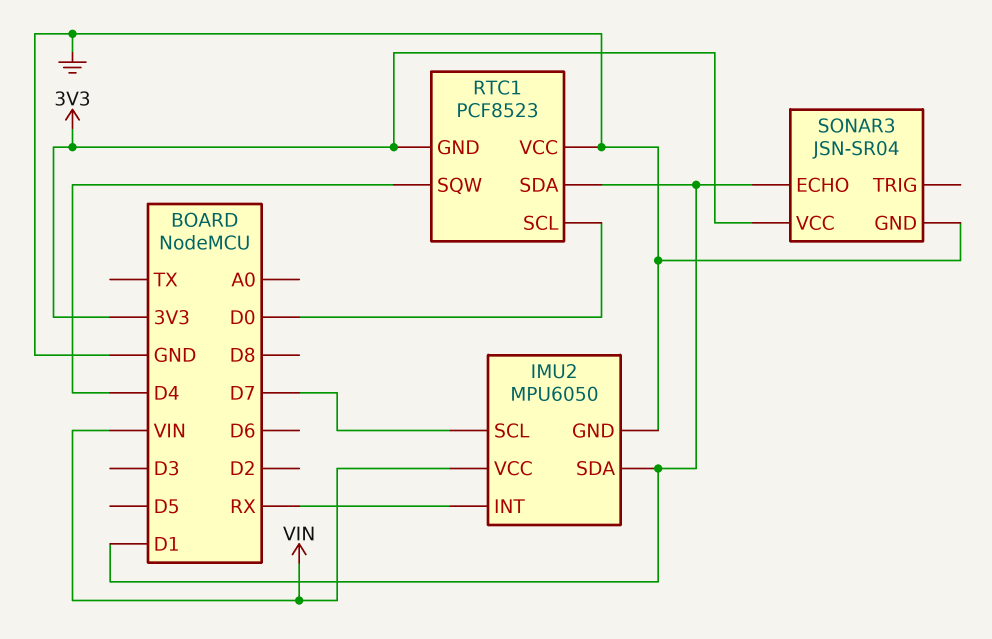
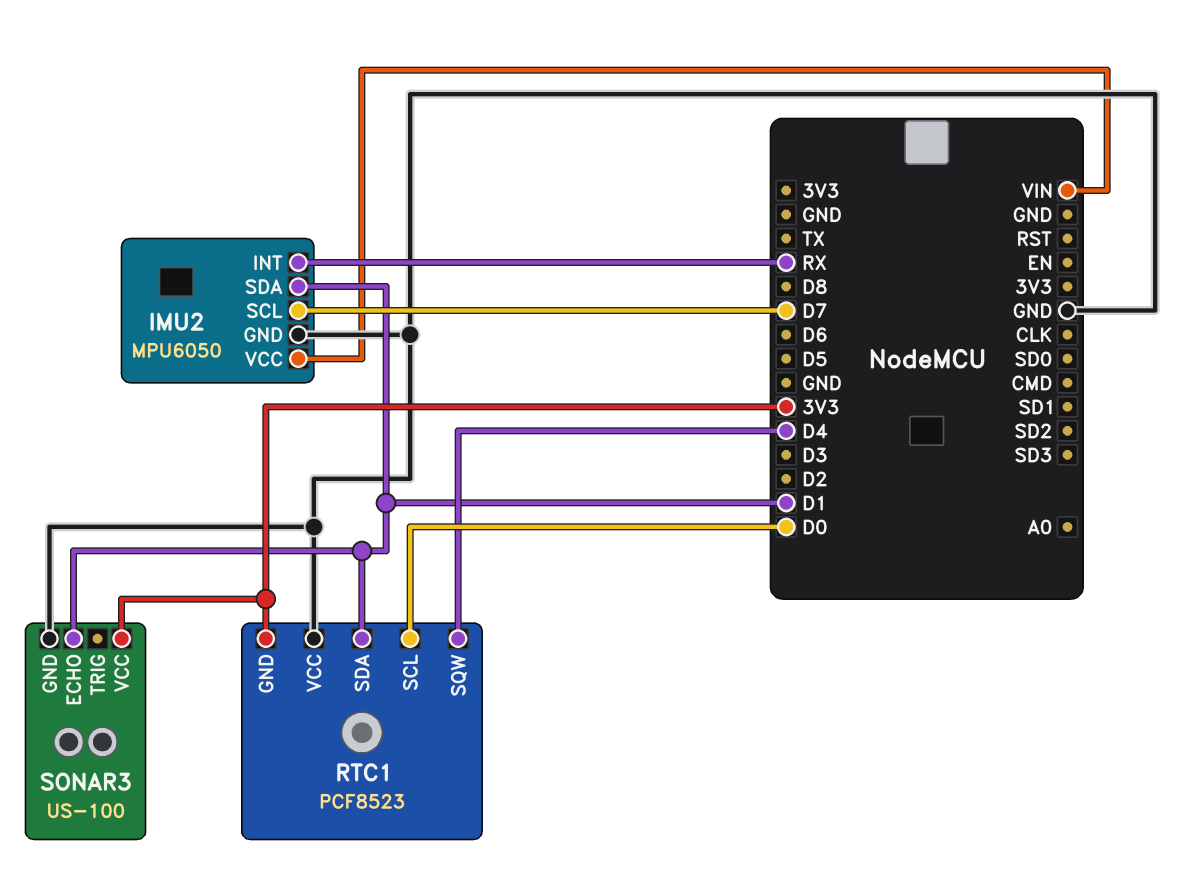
SONAR3: JSN-SR04 -> US-100

